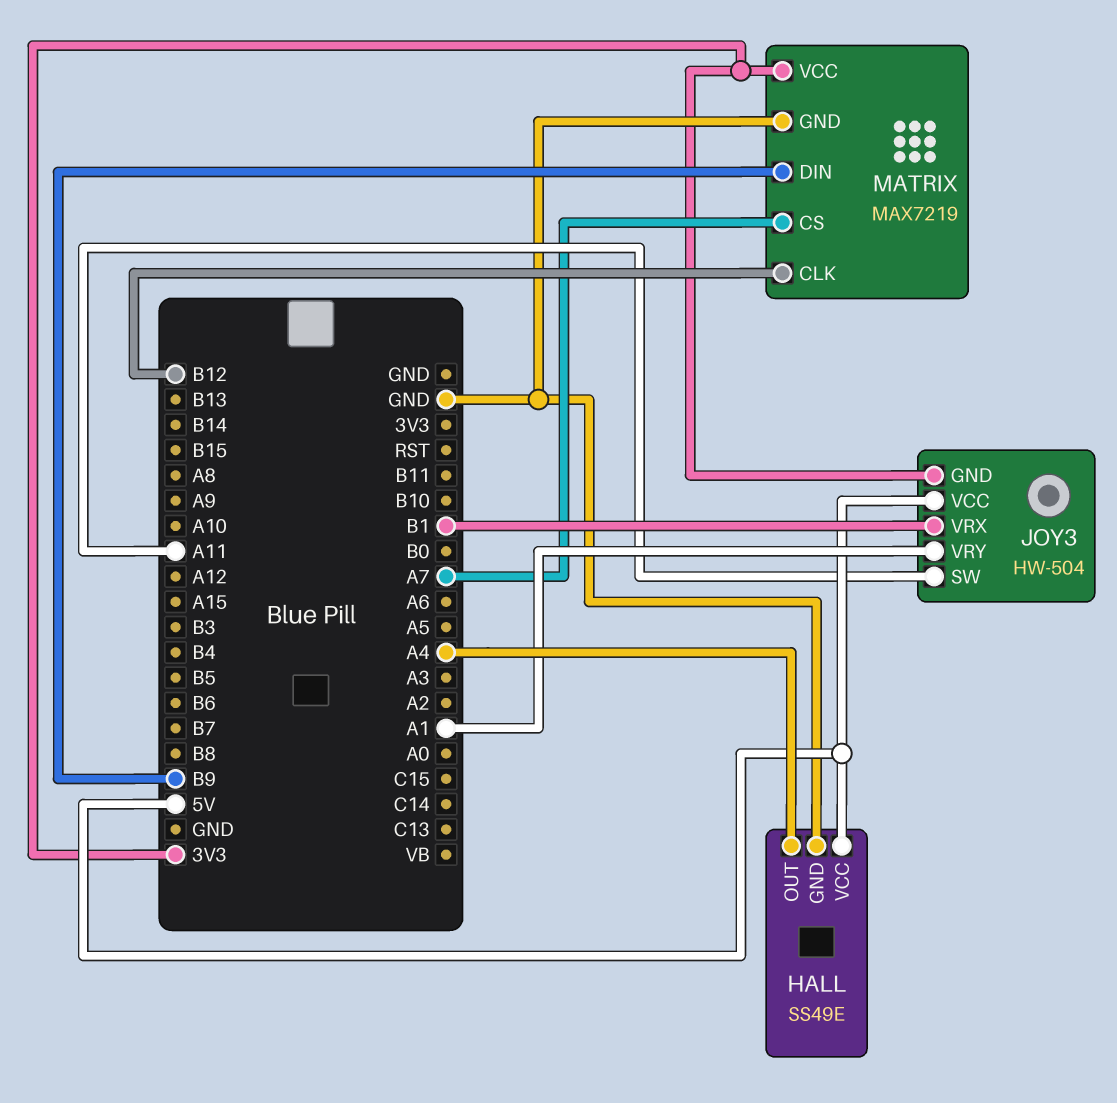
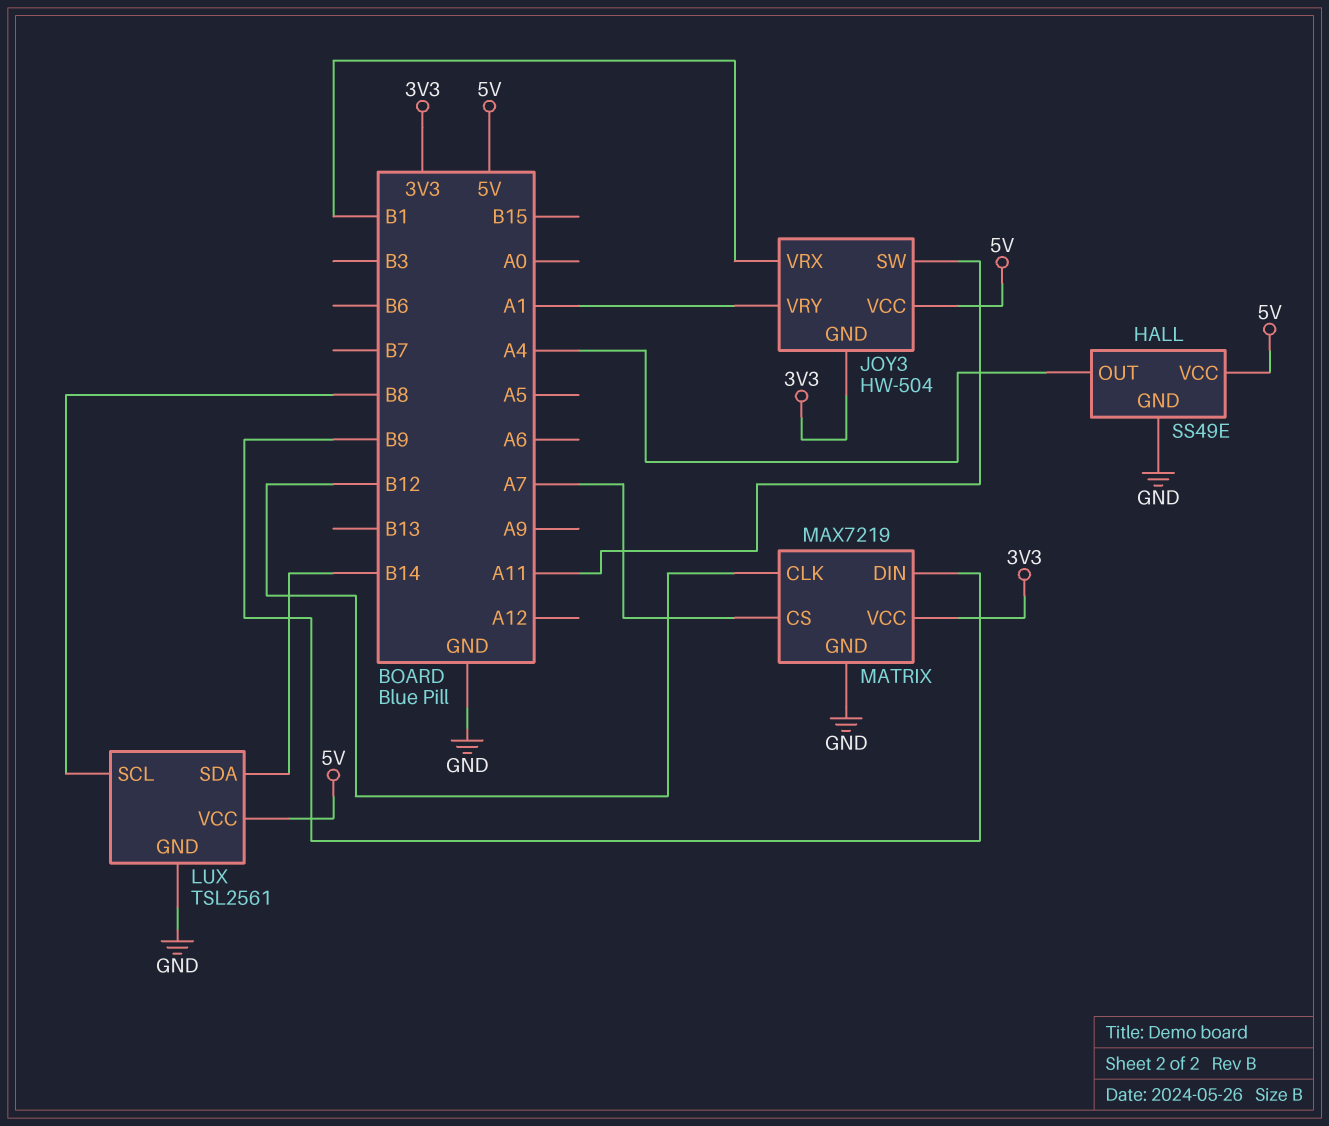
LUX: none -> TSL2561
LUX pin GND: none -> GND
LUX pin SCL: none -> B8
LUX pin SDA: none -> B14
LUX pin VCC: none -> 5V

